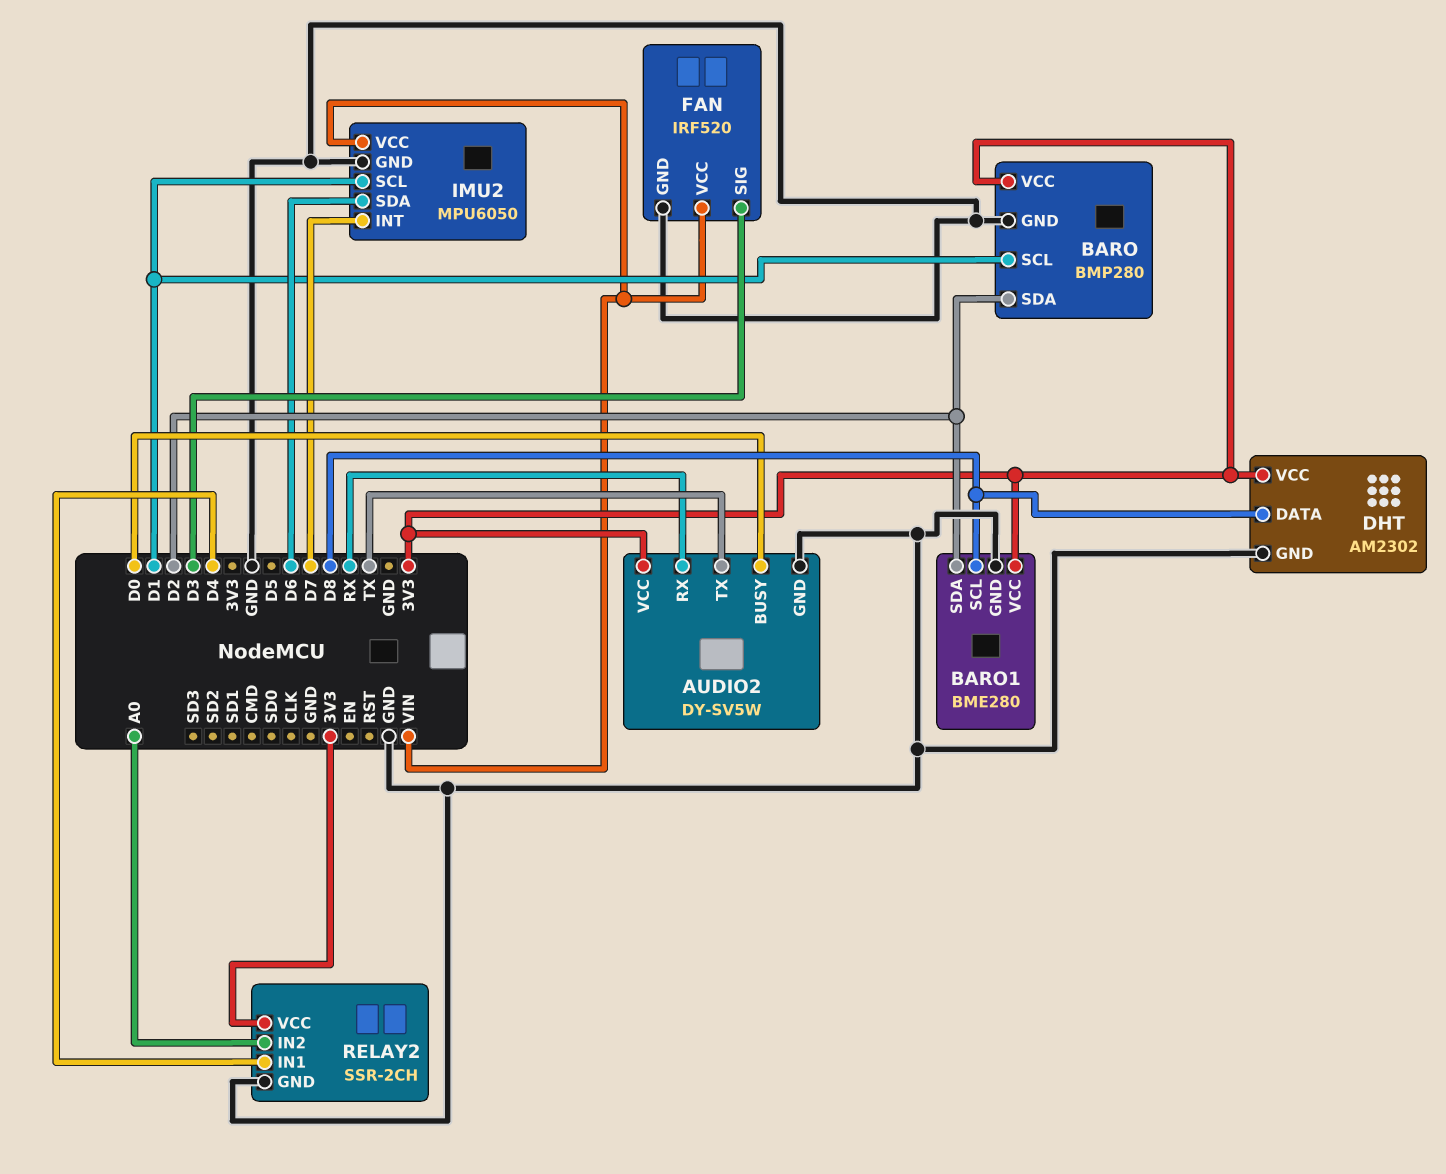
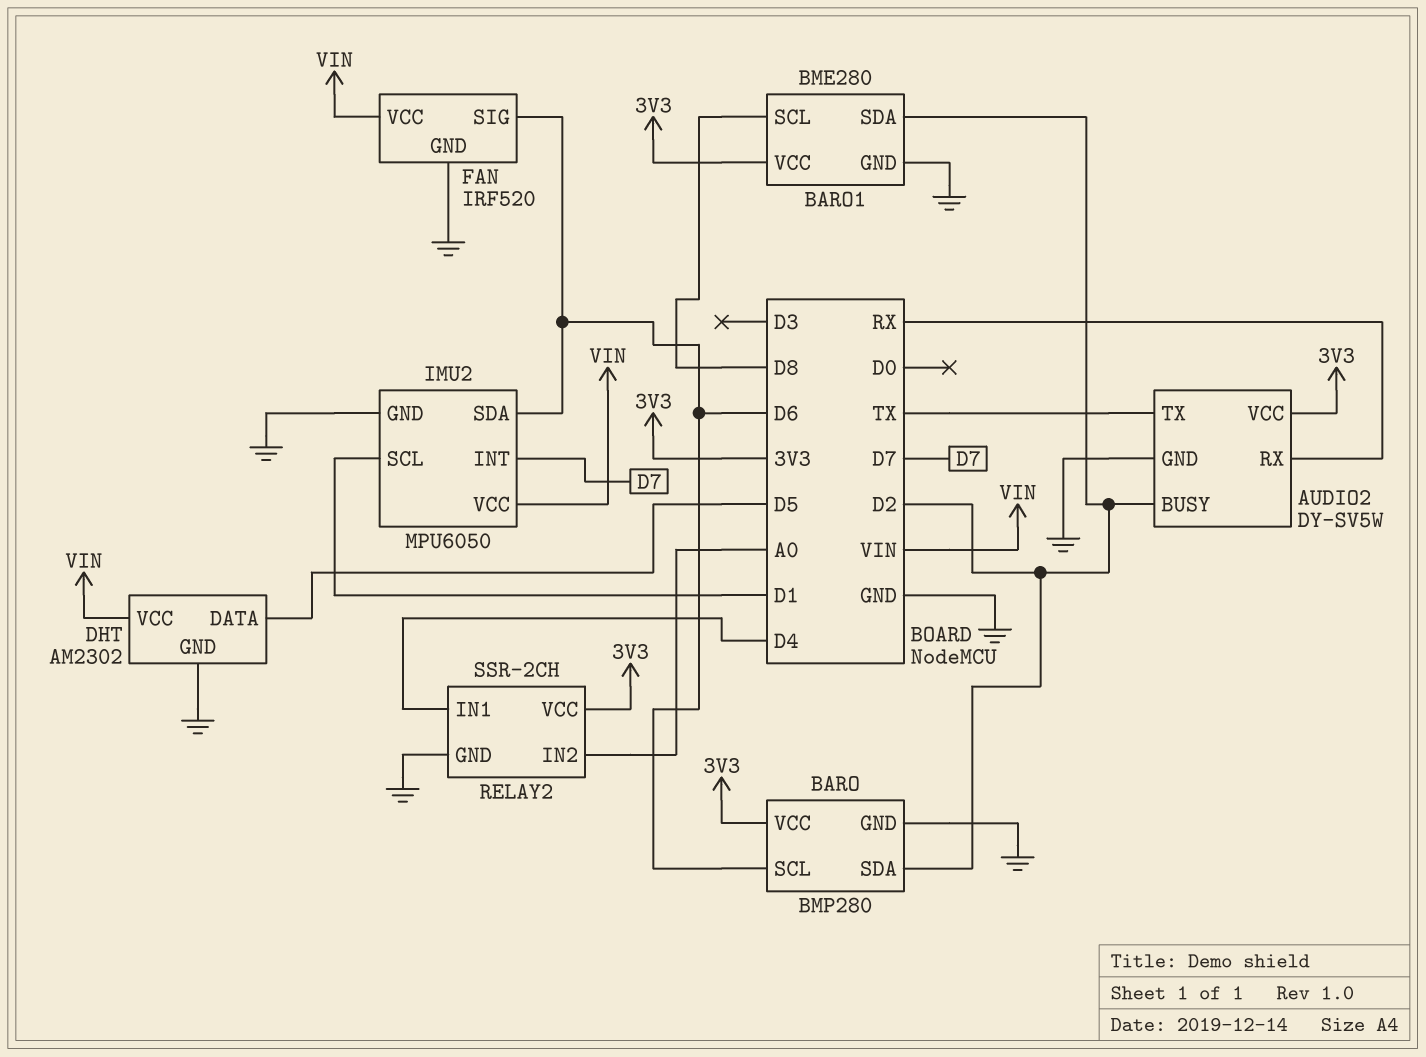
AUDIO2 pin BUSY: D0 -> D2
BARO pin SCL: D1 -> D6
DHT pin DATA: D8 -> D5
DHT pin VCC: 3V3 -> VIN
FAN pin SIG: D3 -> D6

